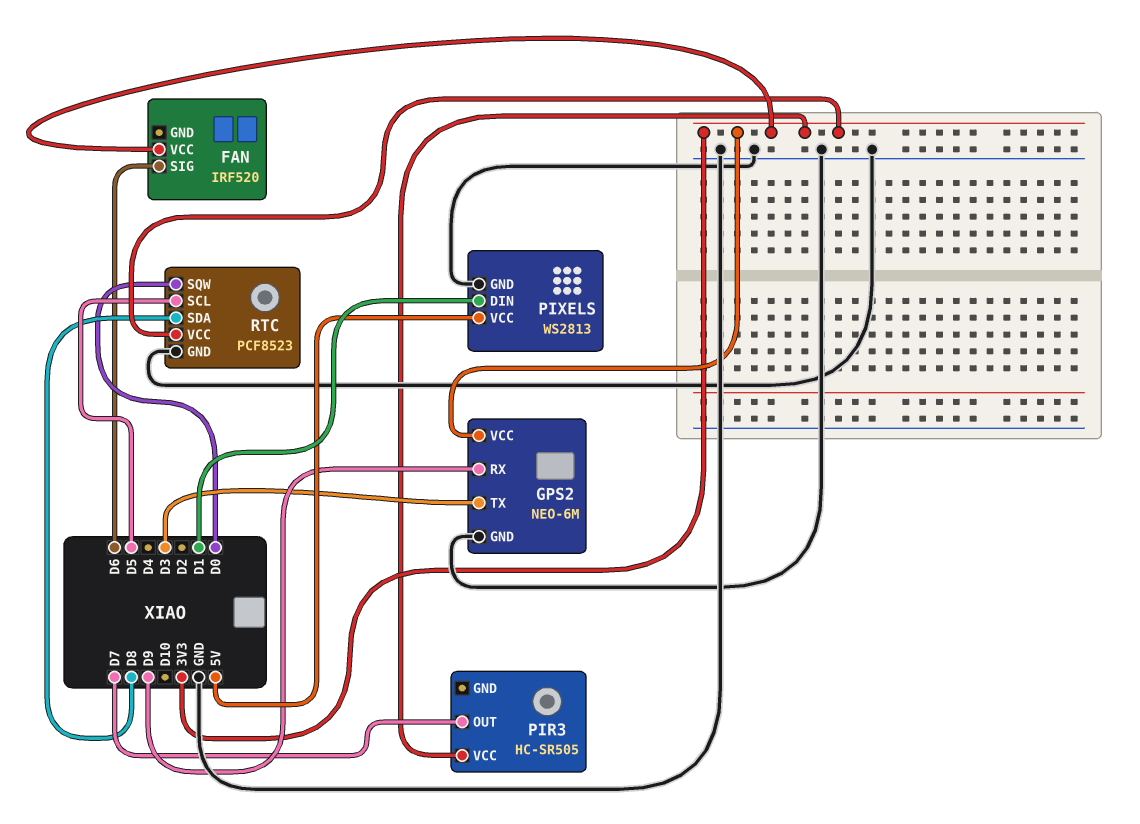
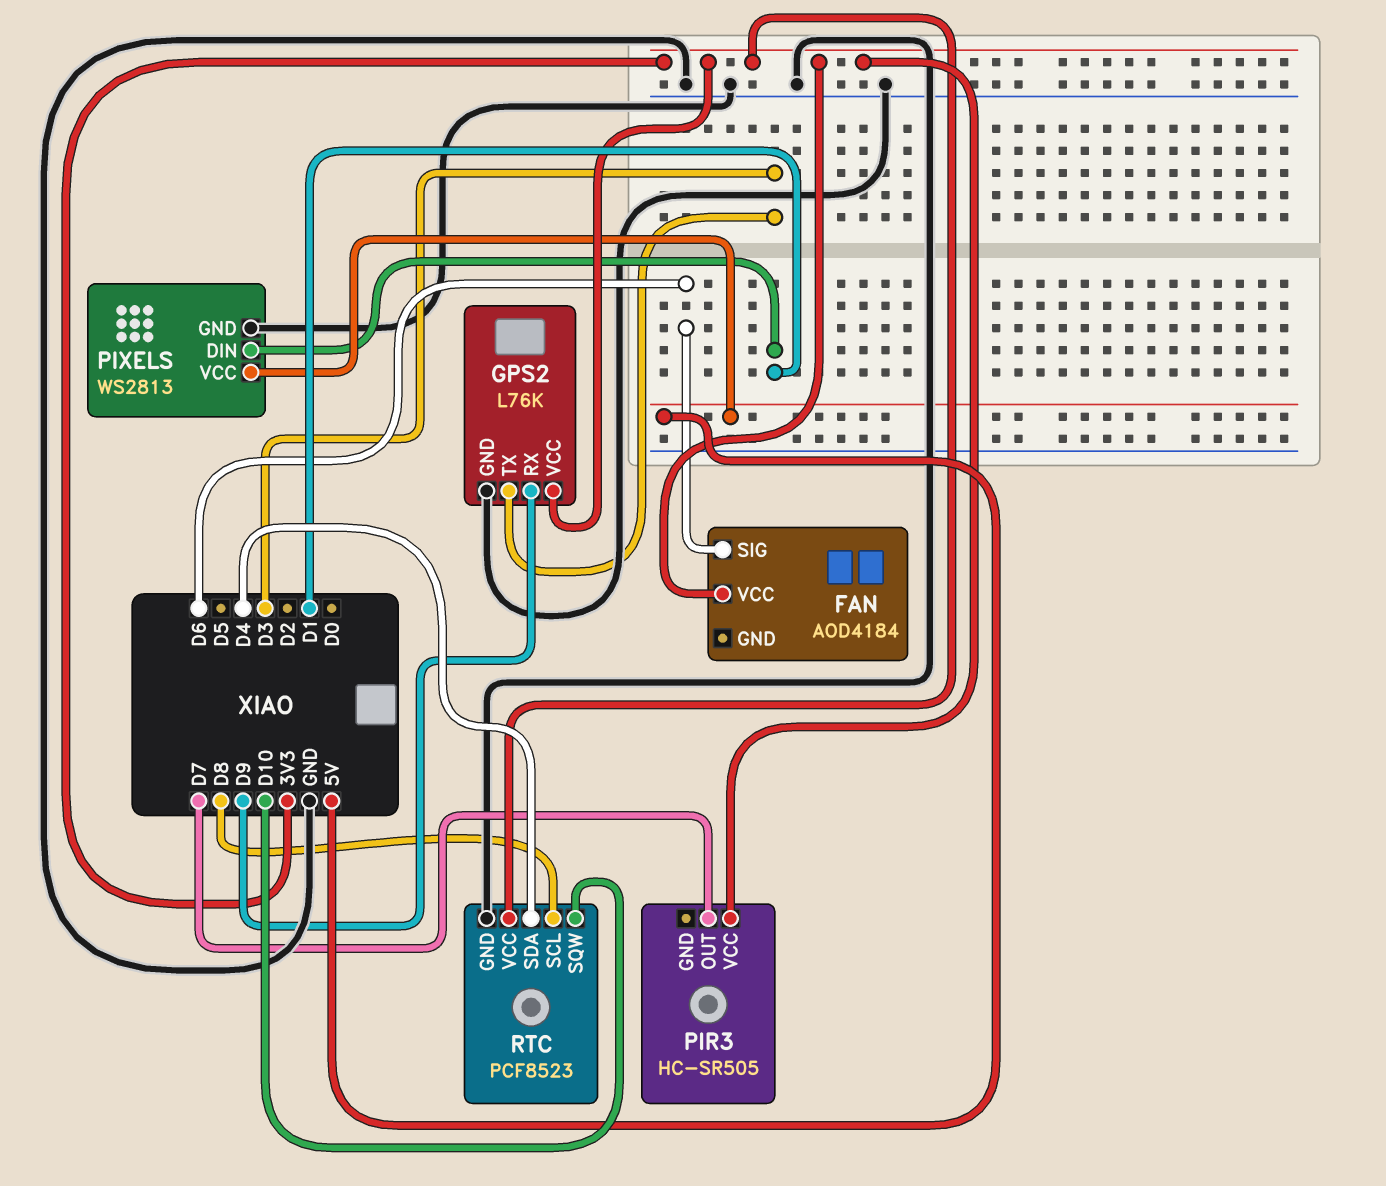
FAN: IRF520 -> AOD4184
GPS2: NEO-6M -> L76K
RTC pin SCL: D5 -> D8
RTC pin SDA: D8 -> D4
RTC pin SQW: D0 -> D10

